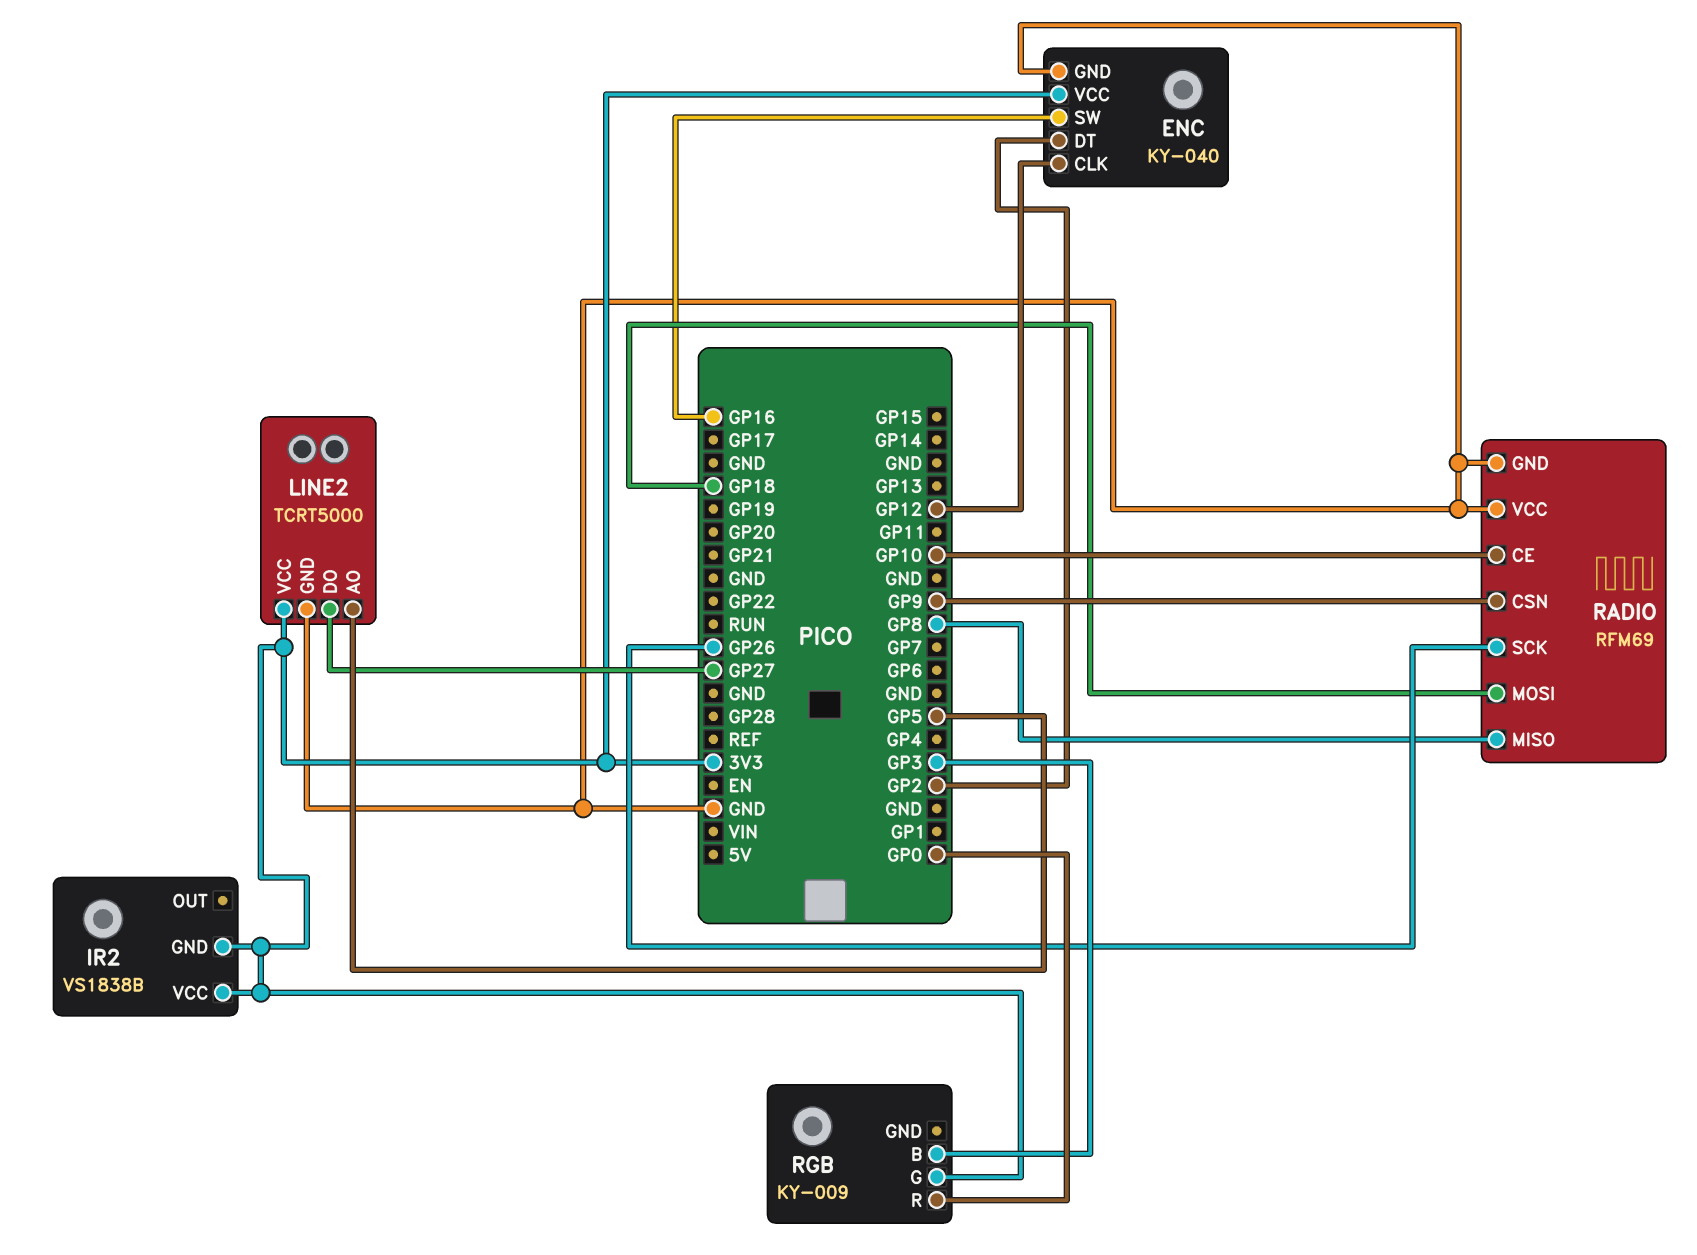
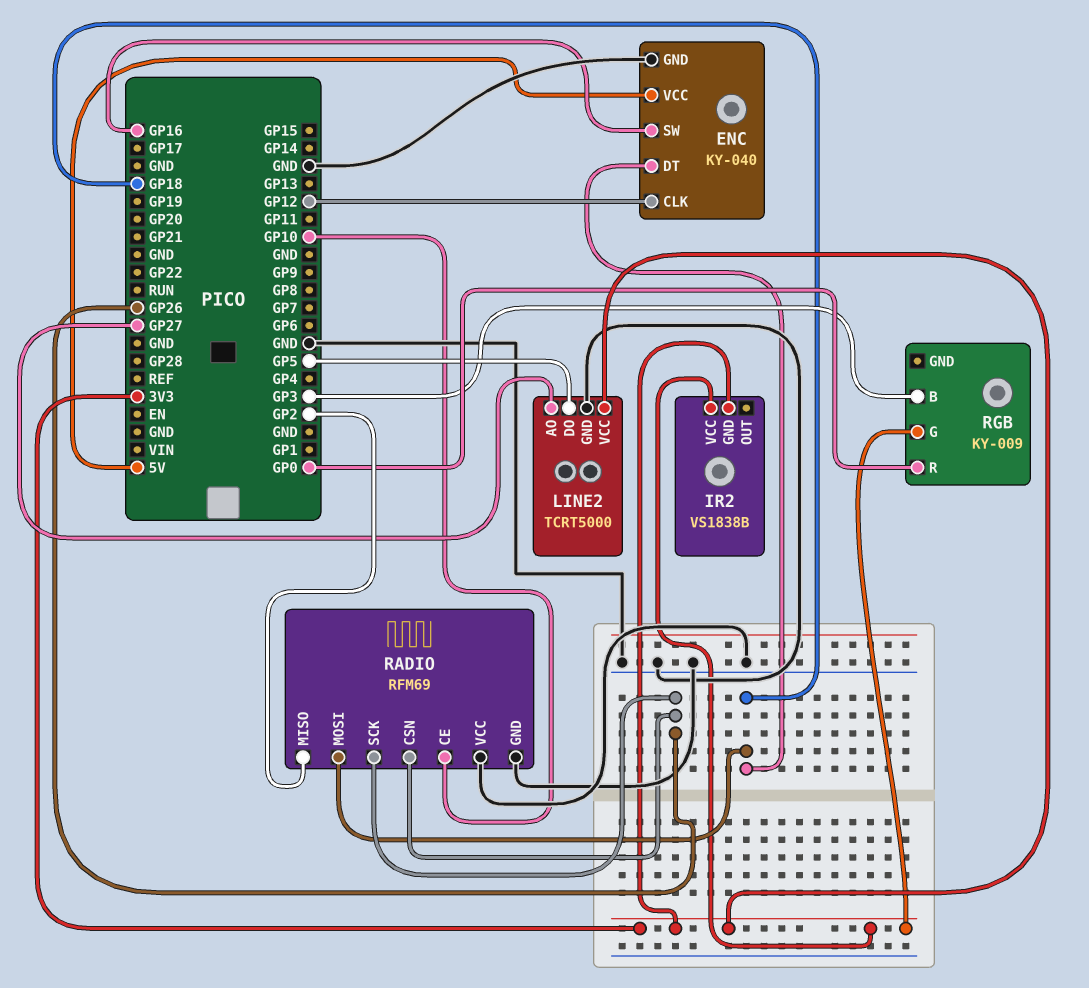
ENC pin DT: GP2 -> GP18
ENC pin VCC: 3V3 -> 5V
LINE2 pin AO: GP5 -> GP27
LINE2 pin DO: GP27 -> GP5
RADIO pin CSN: GP9 -> GP26
RADIO pin MISO: GP8 -> GP2

